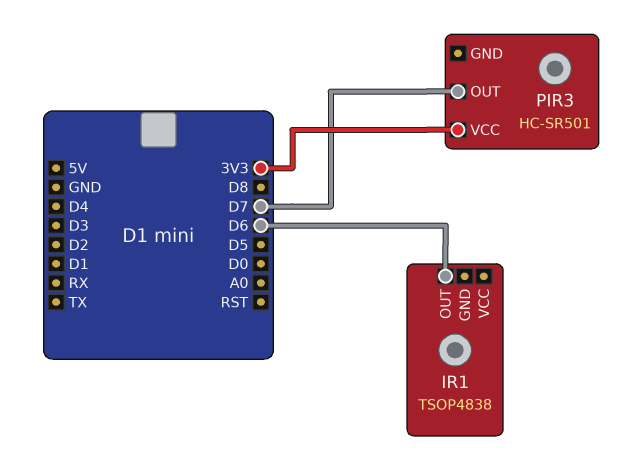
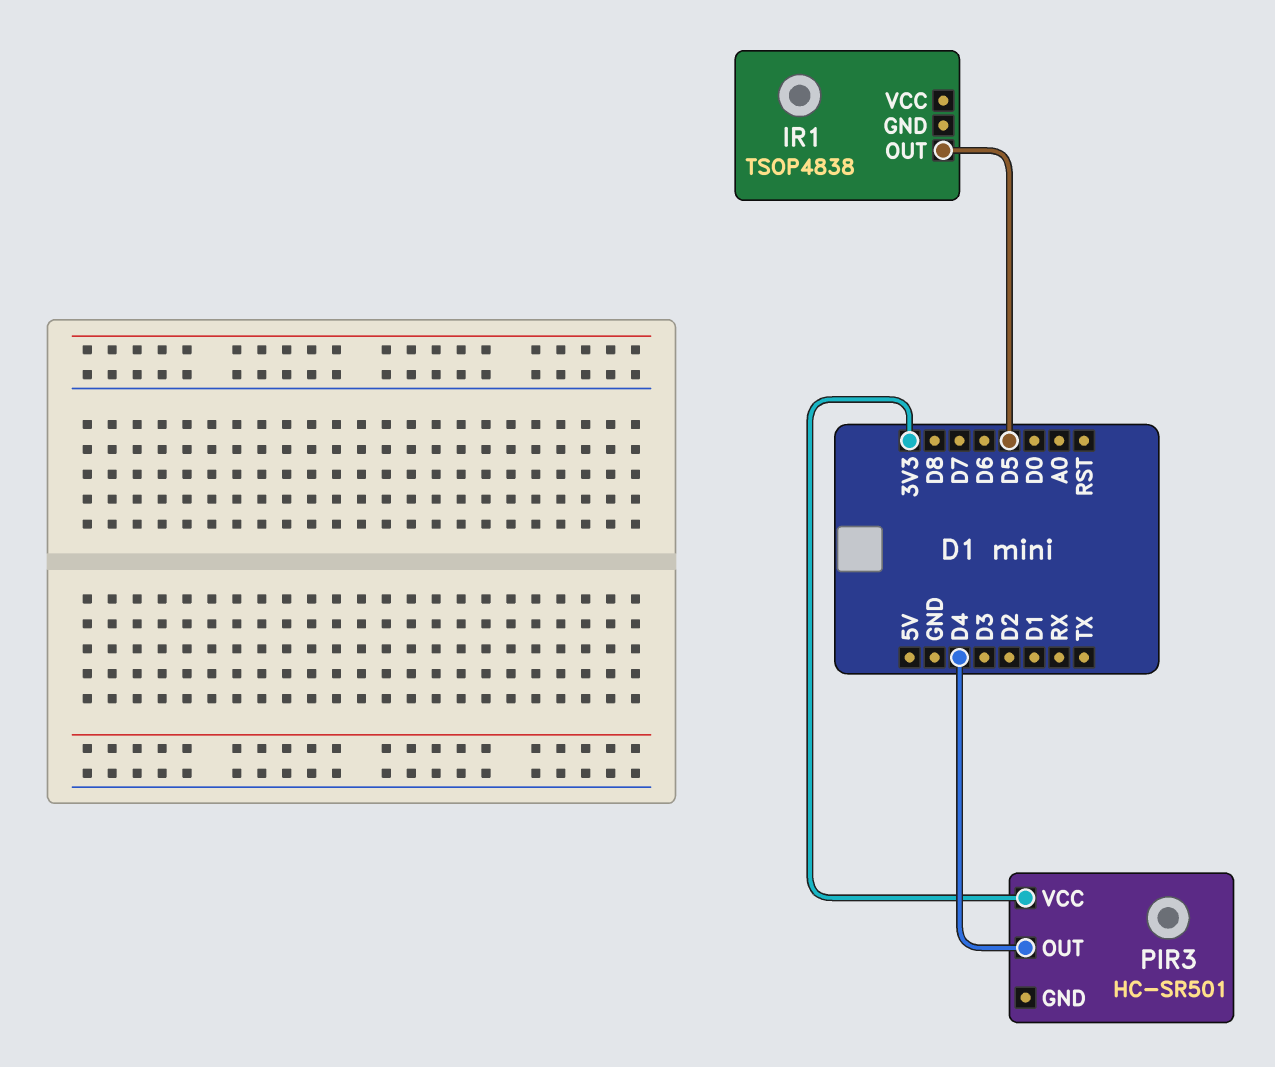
IR1 pin OUT: D6 -> D5
PIR3 pin OUT: D7 -> D4

